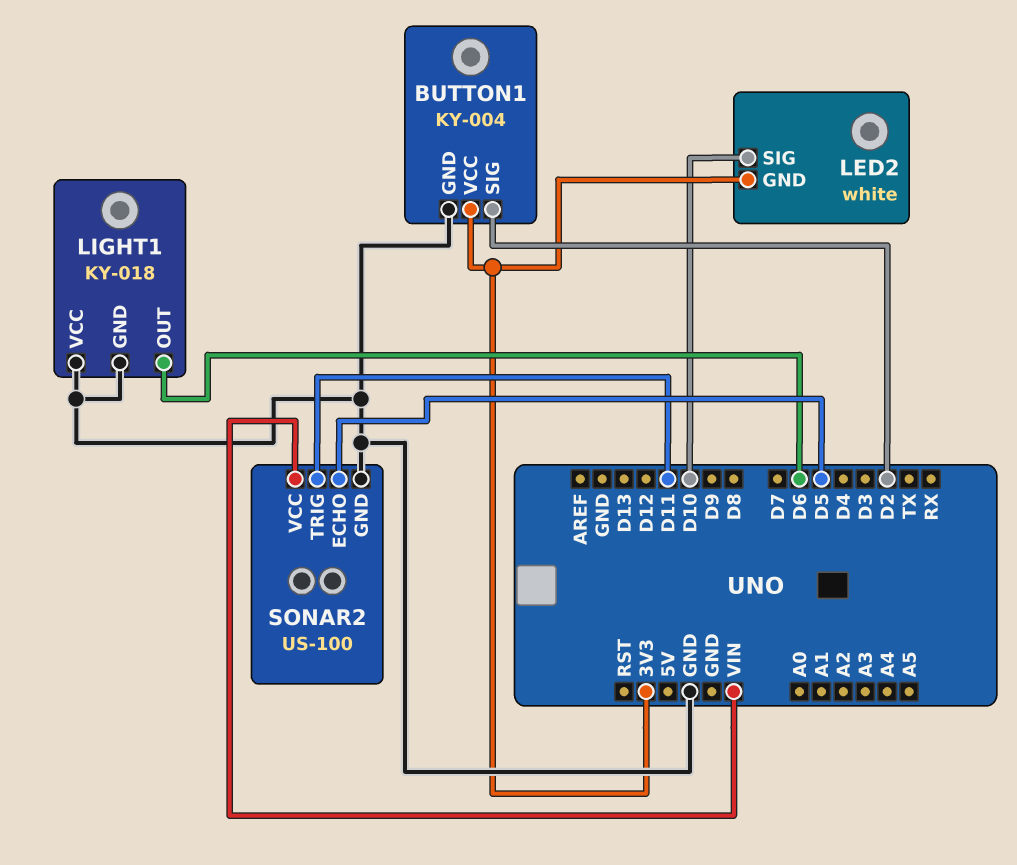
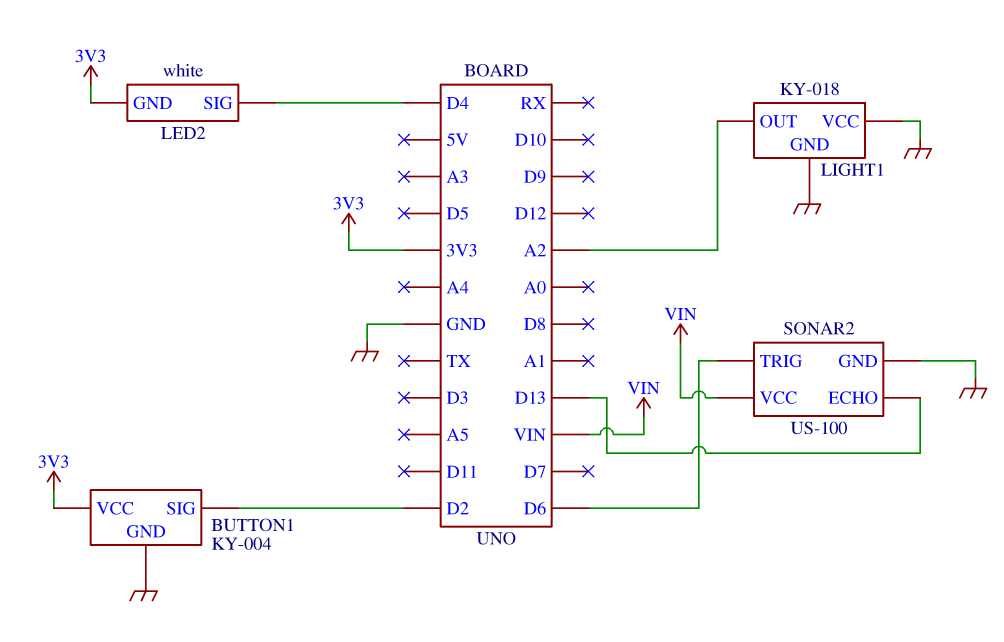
LED2 pin SIG: D10 -> D4
LIGHT1 pin OUT: D6 -> A2
SONAR2 pin ECHO: D5 -> D13
SONAR2 pin TRIG: D11 -> D6

